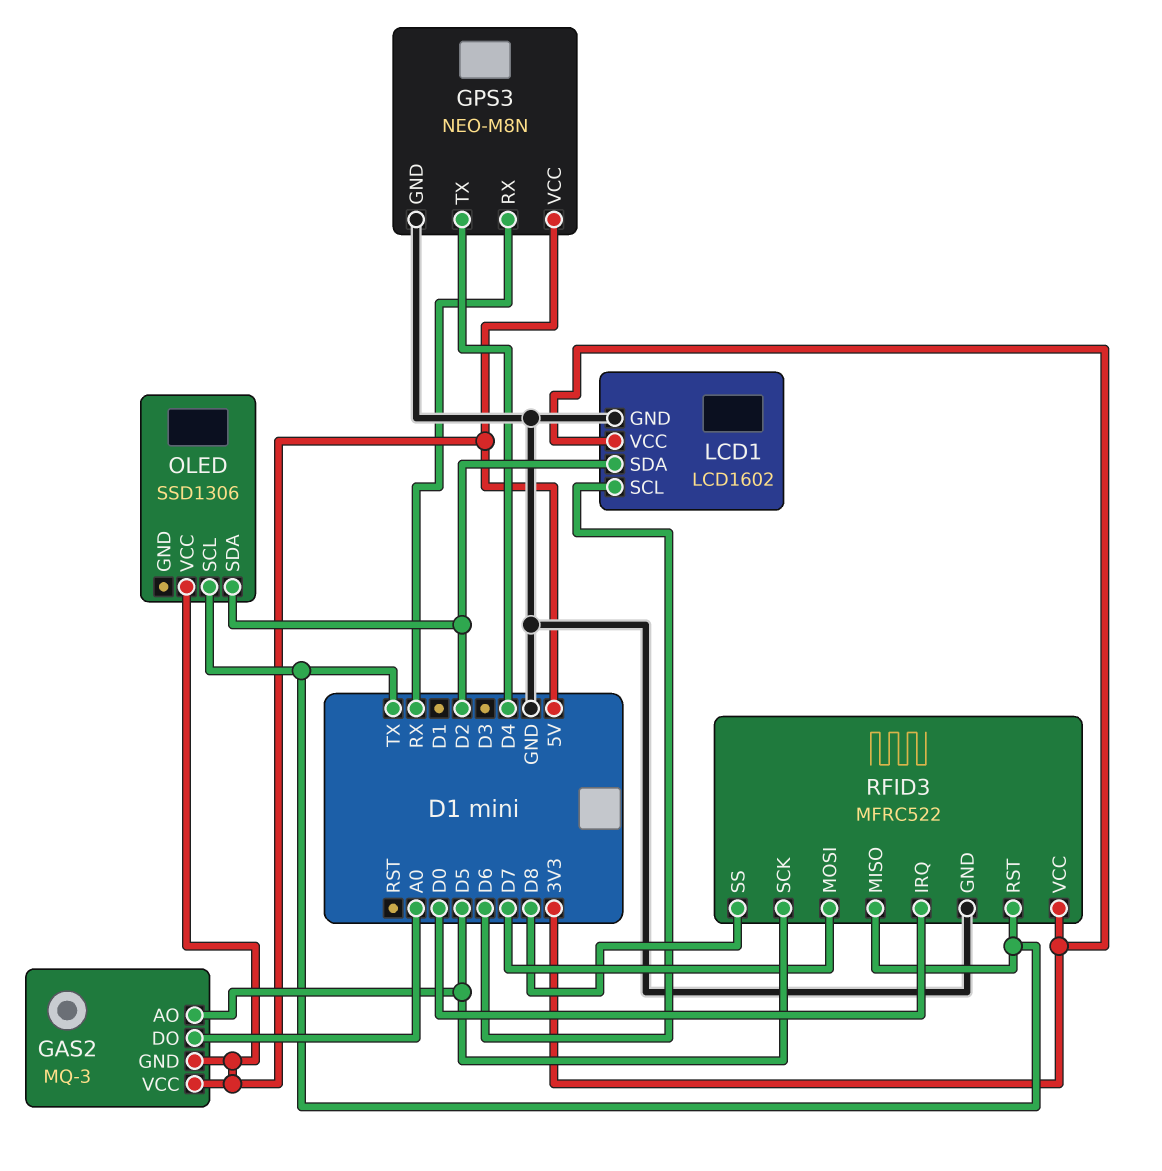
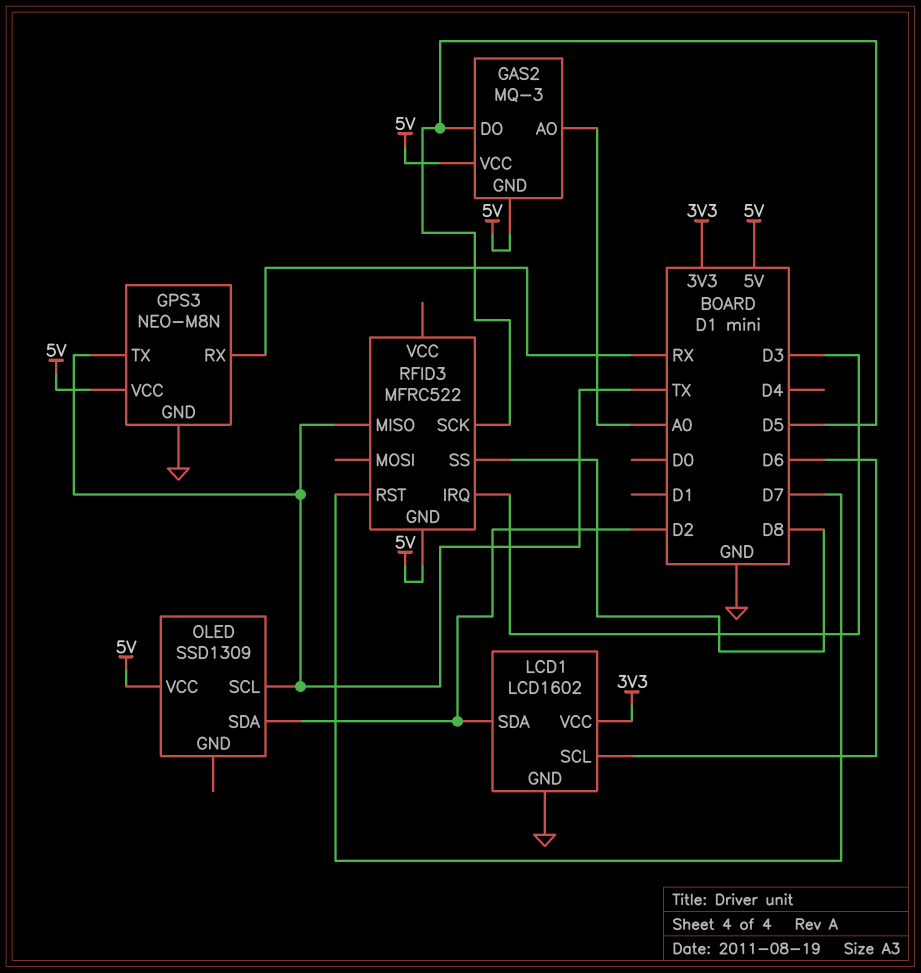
GAS2 pin AO: D5 -> A0
GAS2 pin DO: A0 -> D5
GPS3 pin TX: D4 -> TX
OLED: SSD1306 -> SSD1309
RFID3 pin GND: GND -> 5V
RFID3 pin IRQ: D0 -> D3
RFID3 pin MOSI: D7 -> none
RFID3 pin RST: TX -> D7
RFID3 pin VCC: 3V3 -> none

